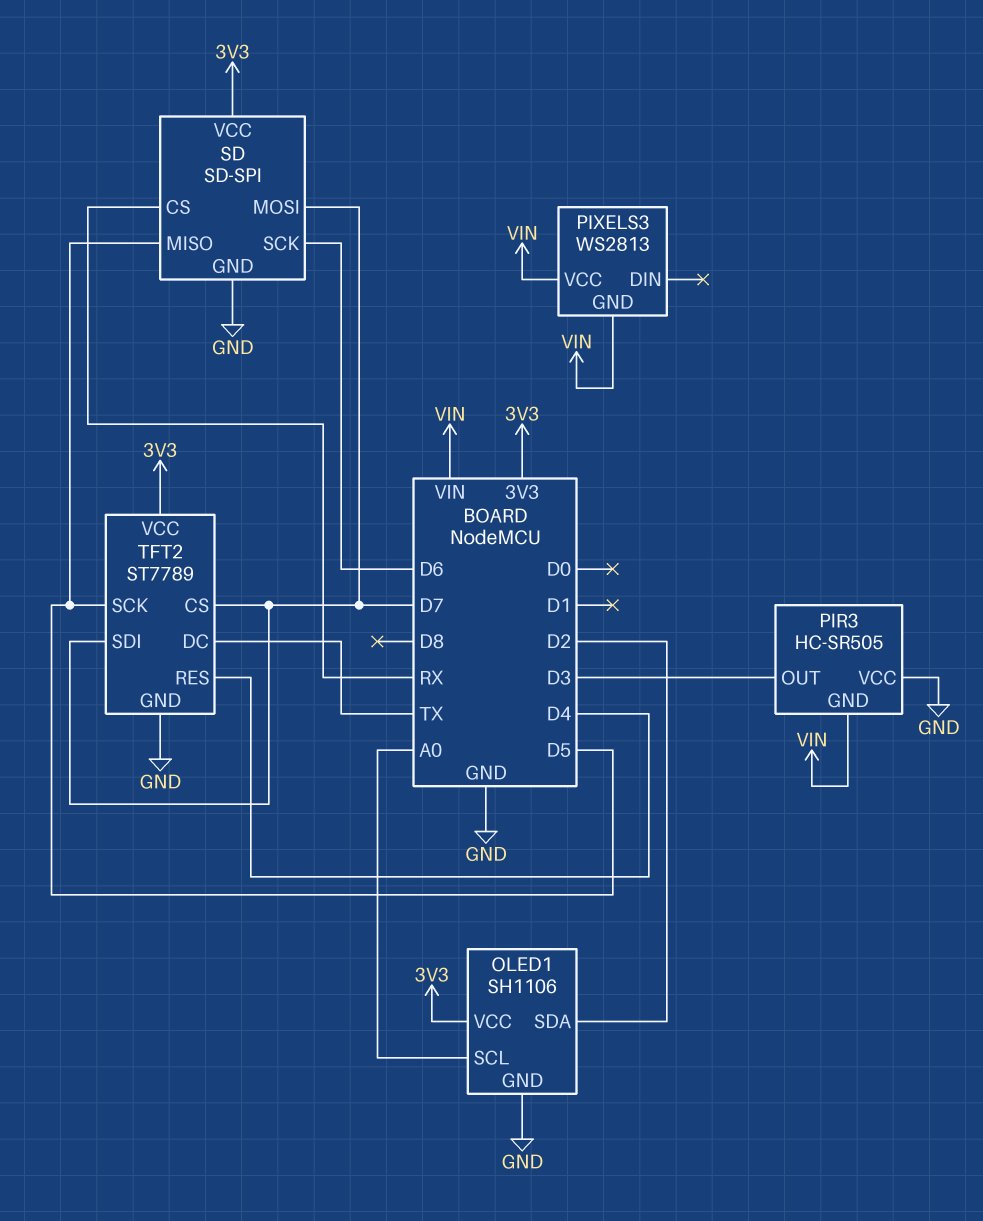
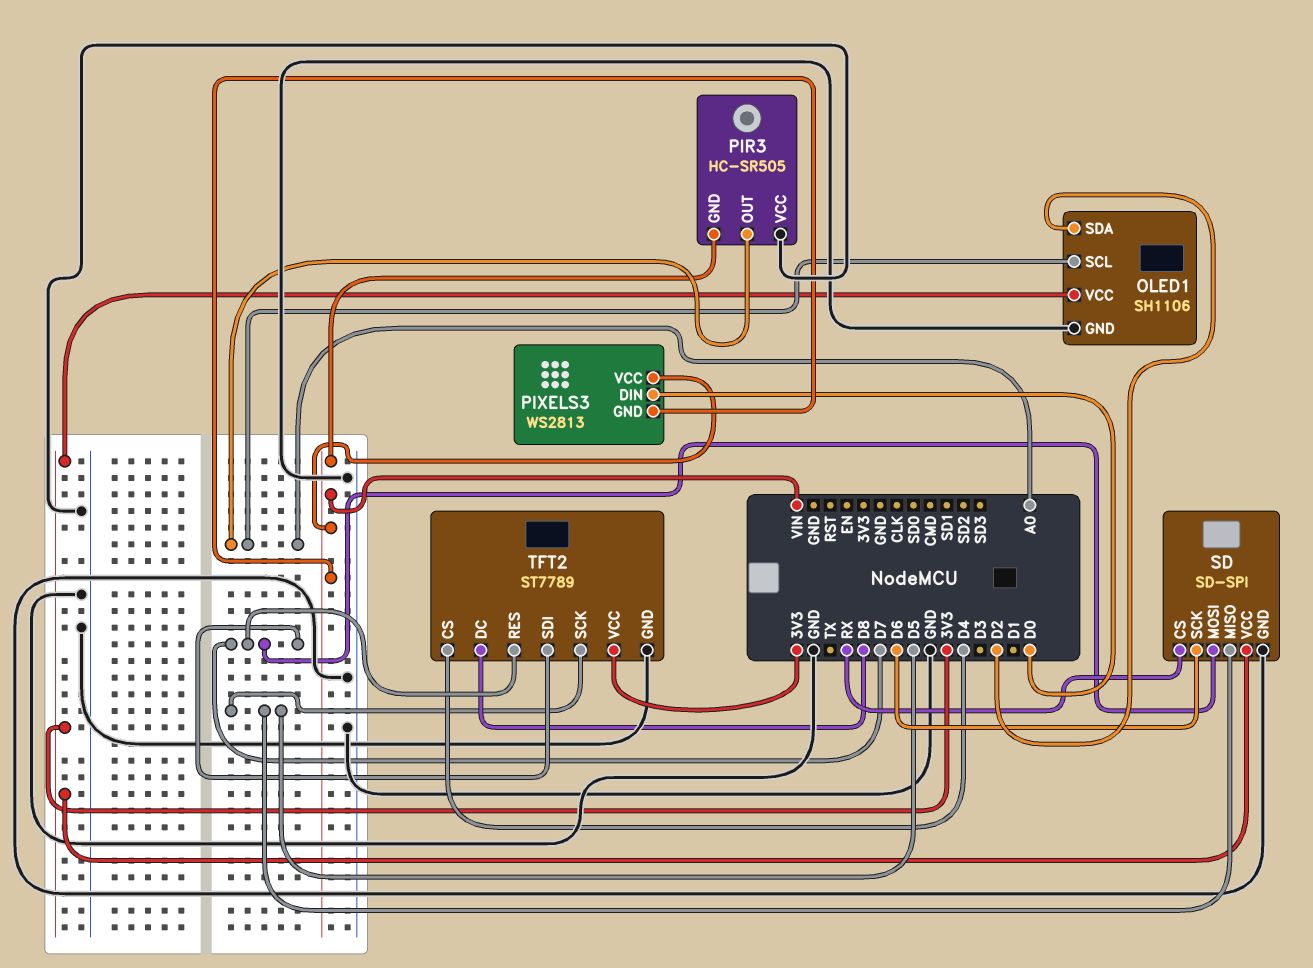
PIR3 pin OUT: D3 -> A0
PIXELS3 pin DIN: none -> D0
TFT2 pin CS: D7 -> D4
TFT2 pin DC: TX -> D8
TFT2 pin RES: D4 -> D7

